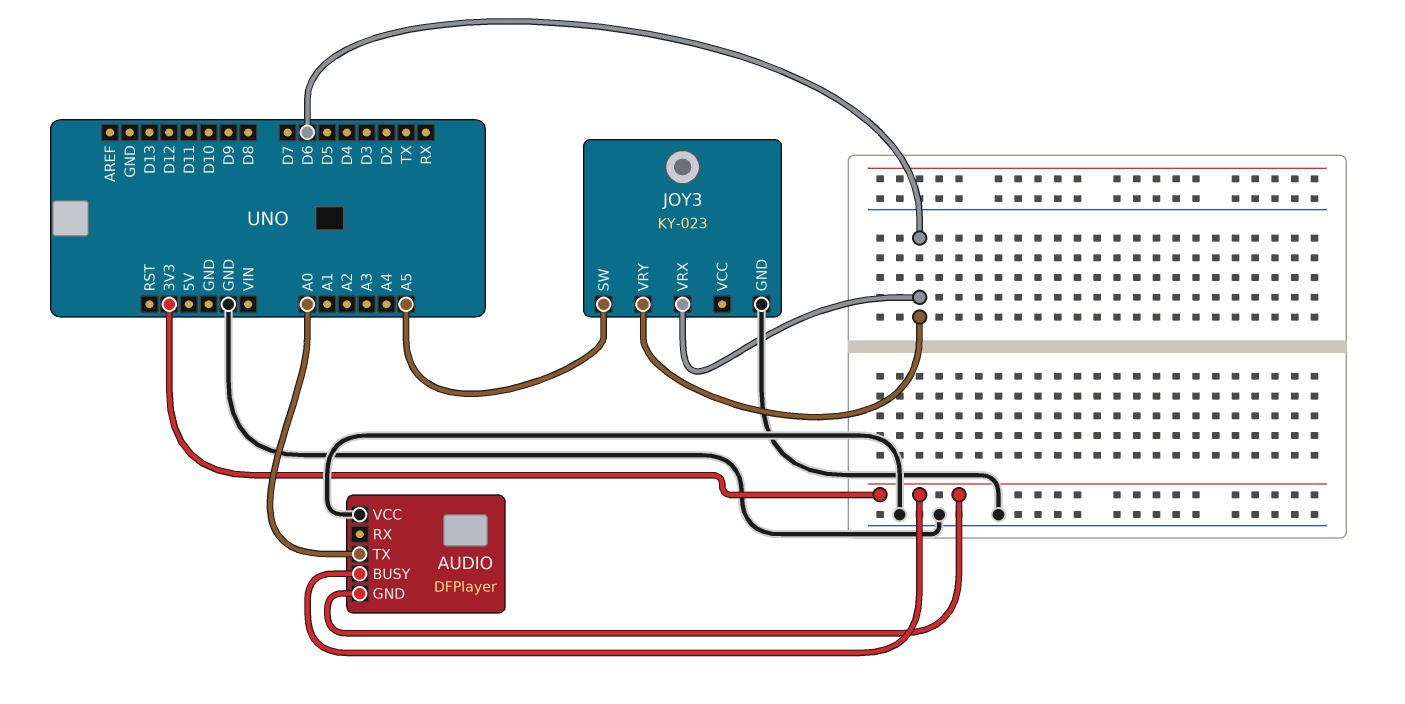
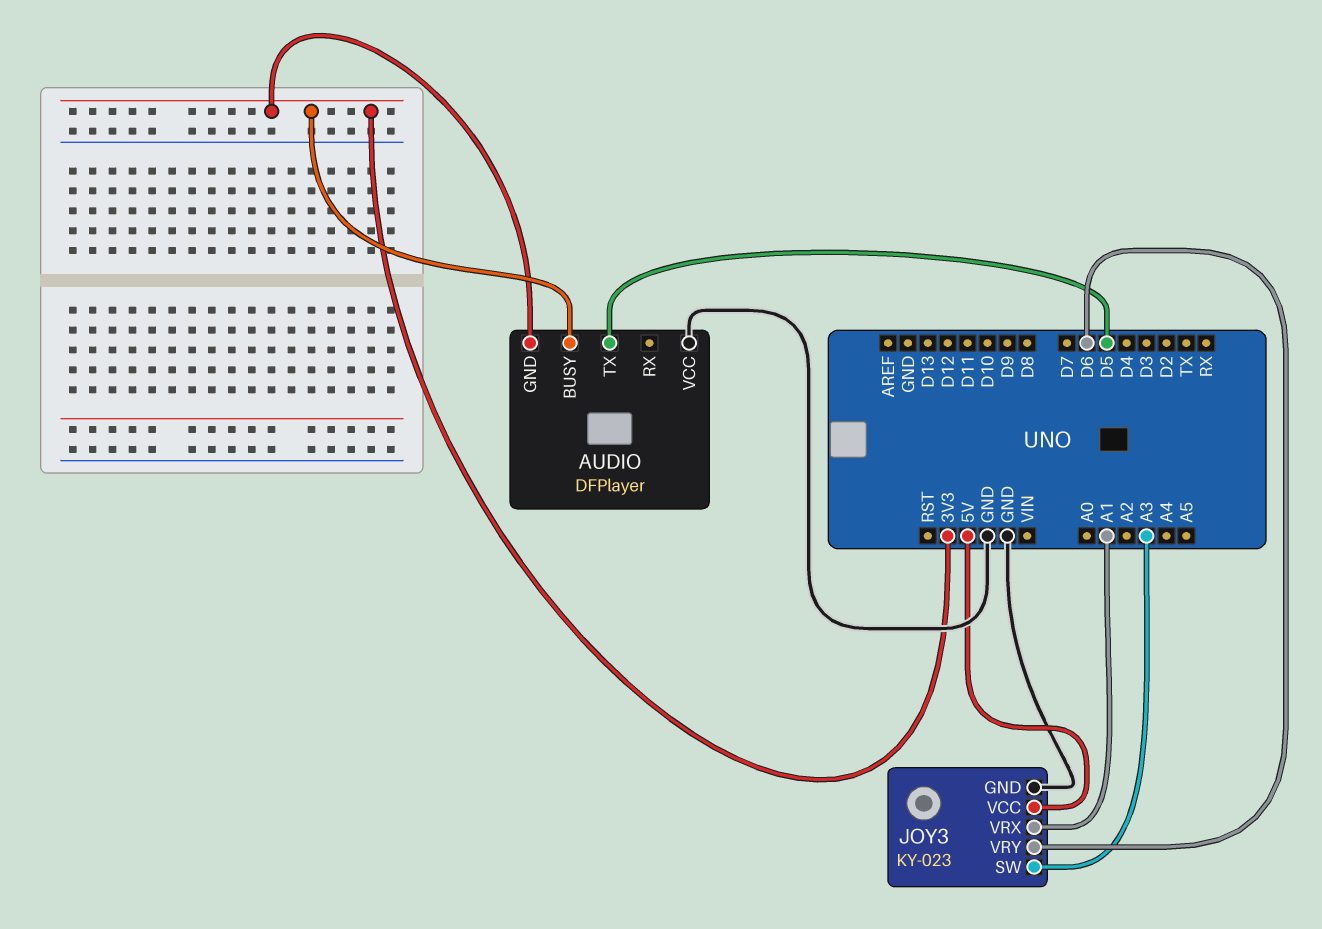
AUDIO pin TX: A0 -> D5
JOY3 pin SW: A5 -> A3
JOY3 pin VCC: none -> 5V
JOY3 pin VRX: D6 -> A1

